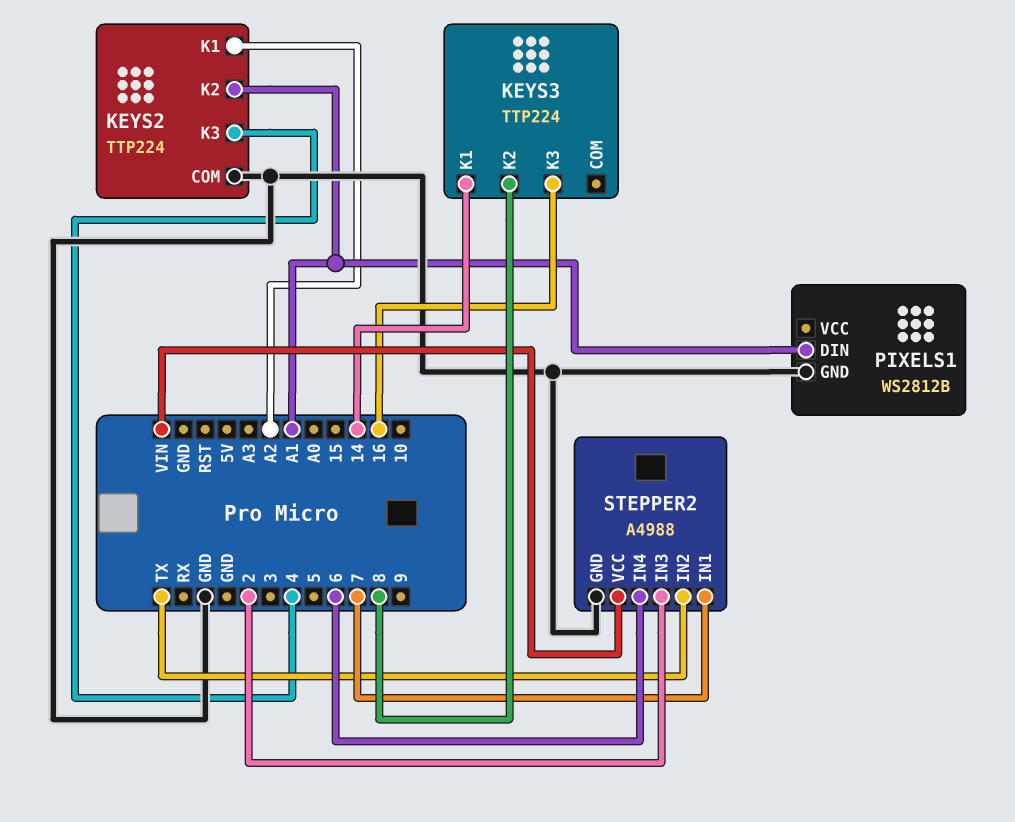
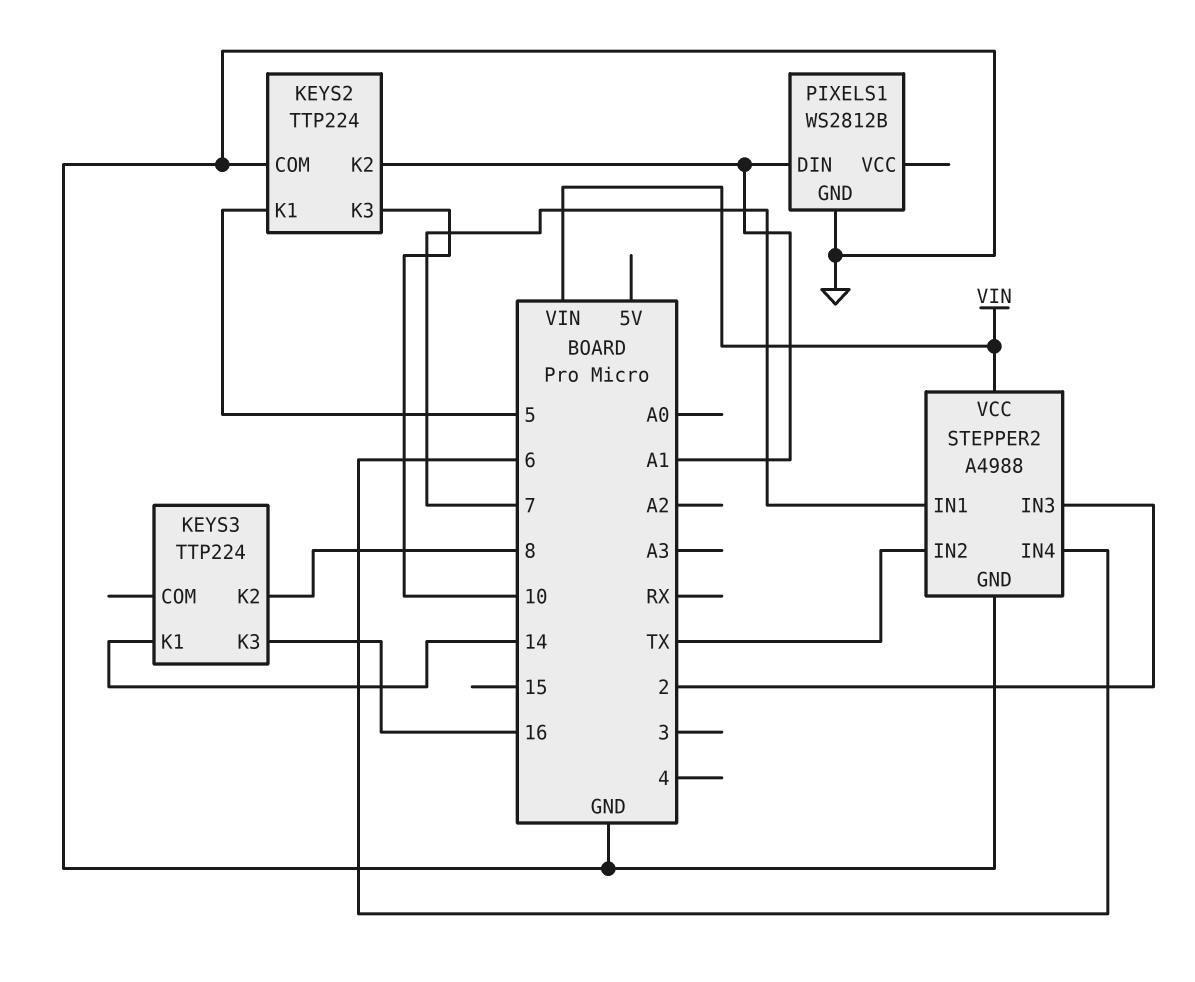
KEYS2 pin K1: A2 -> 5
KEYS2 pin K3: 4 -> 10

